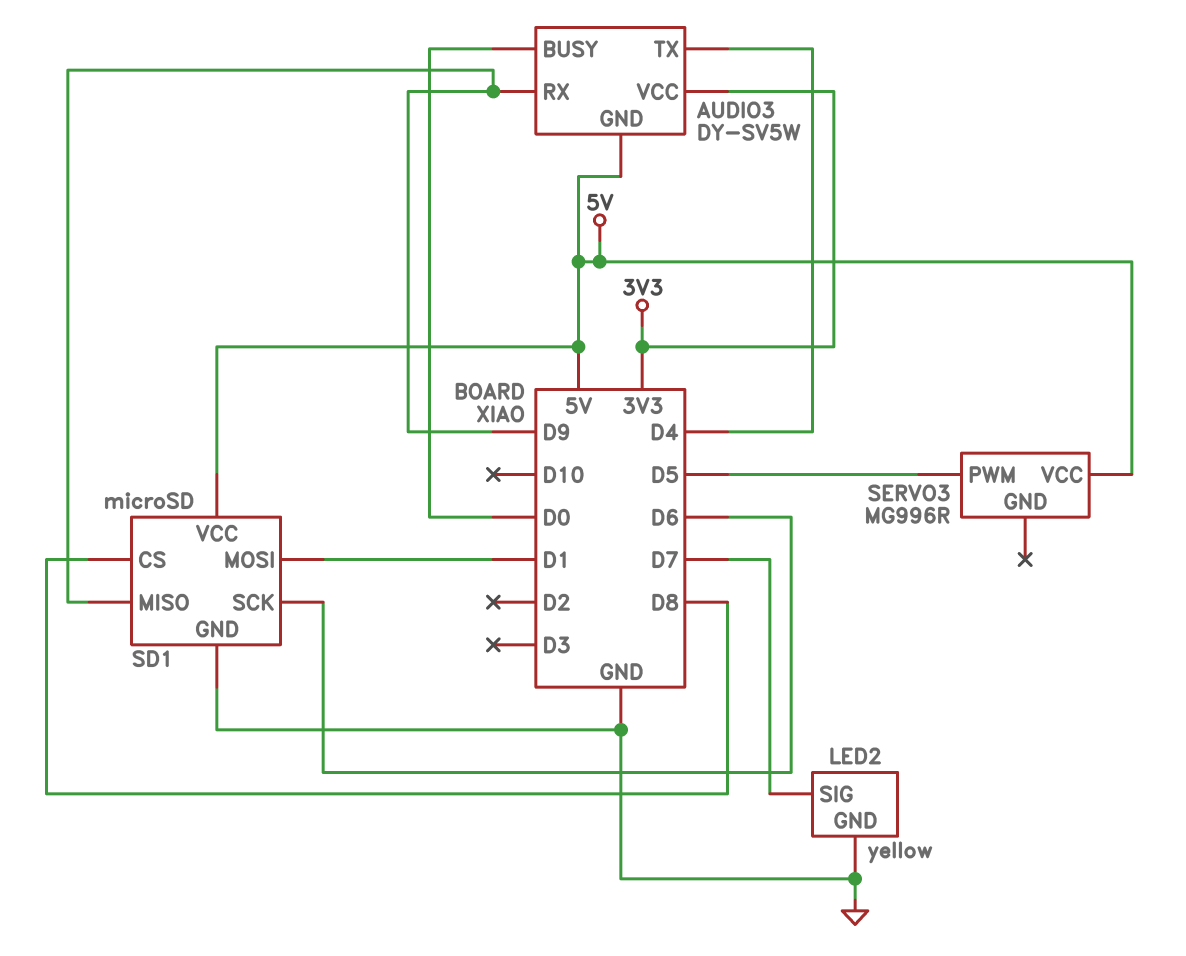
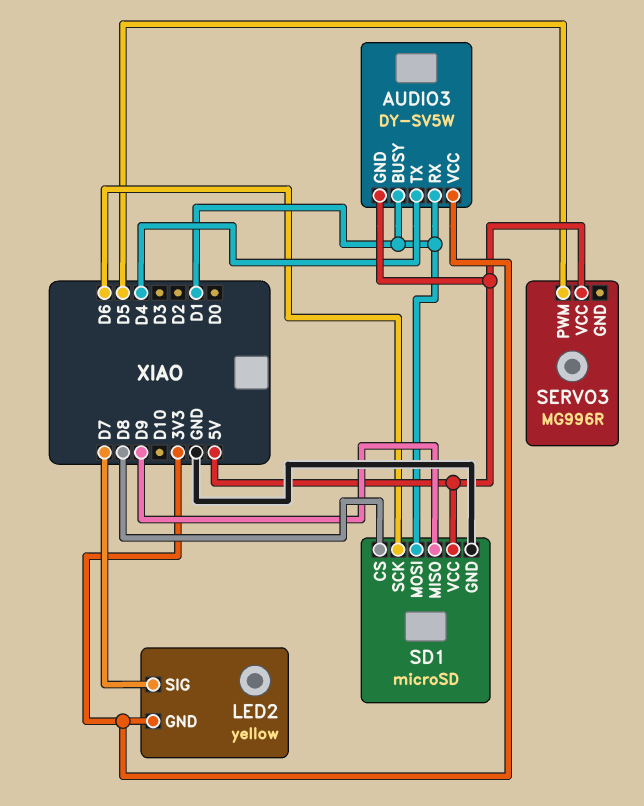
AUDIO3 pin BUSY: D0 -> D1
AUDIO3 pin RX: D9 -> D1
LED2 pin GND: GND -> 3V3

